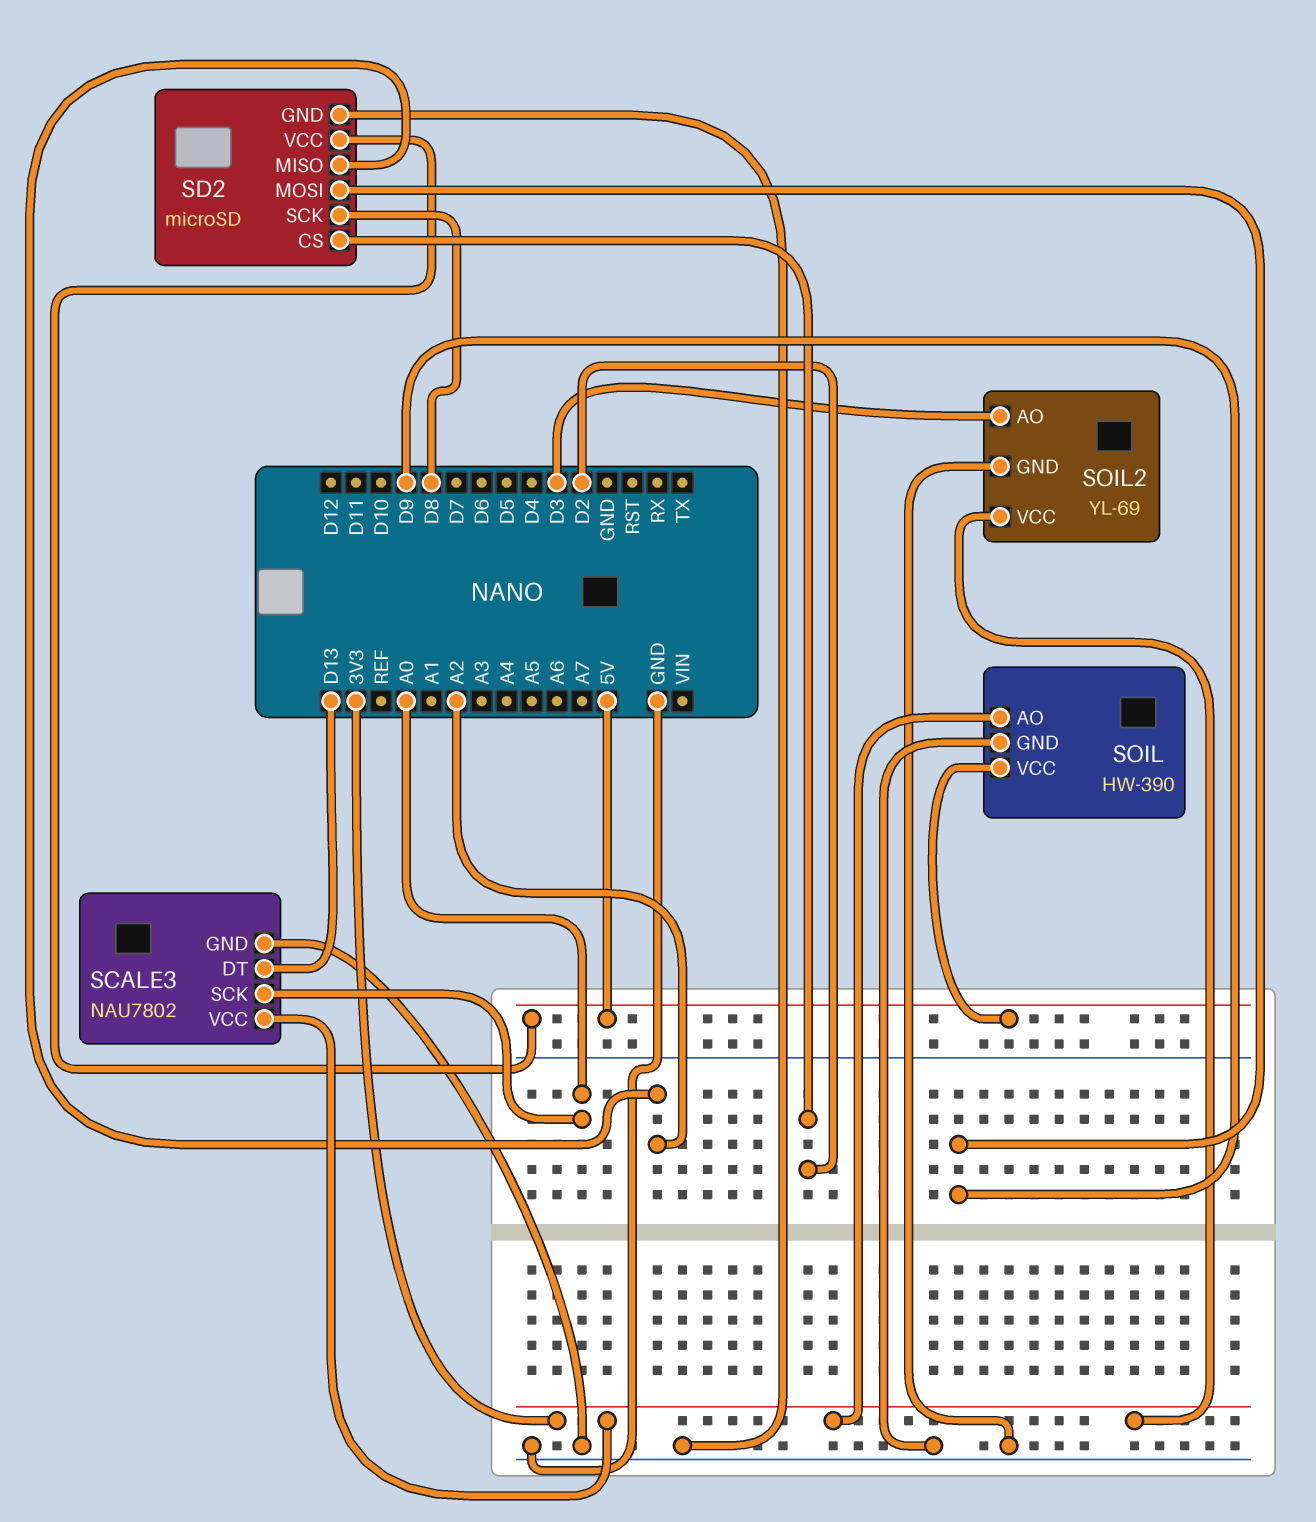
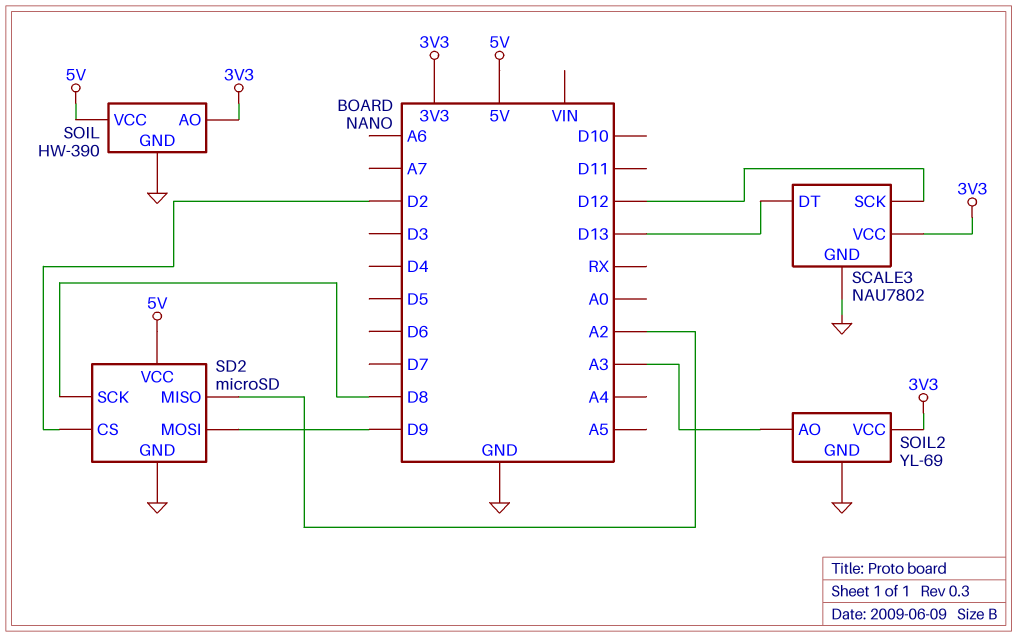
SCALE3 pin SCK: A0 -> D12
SOIL2 pin AO: D3 -> A3

